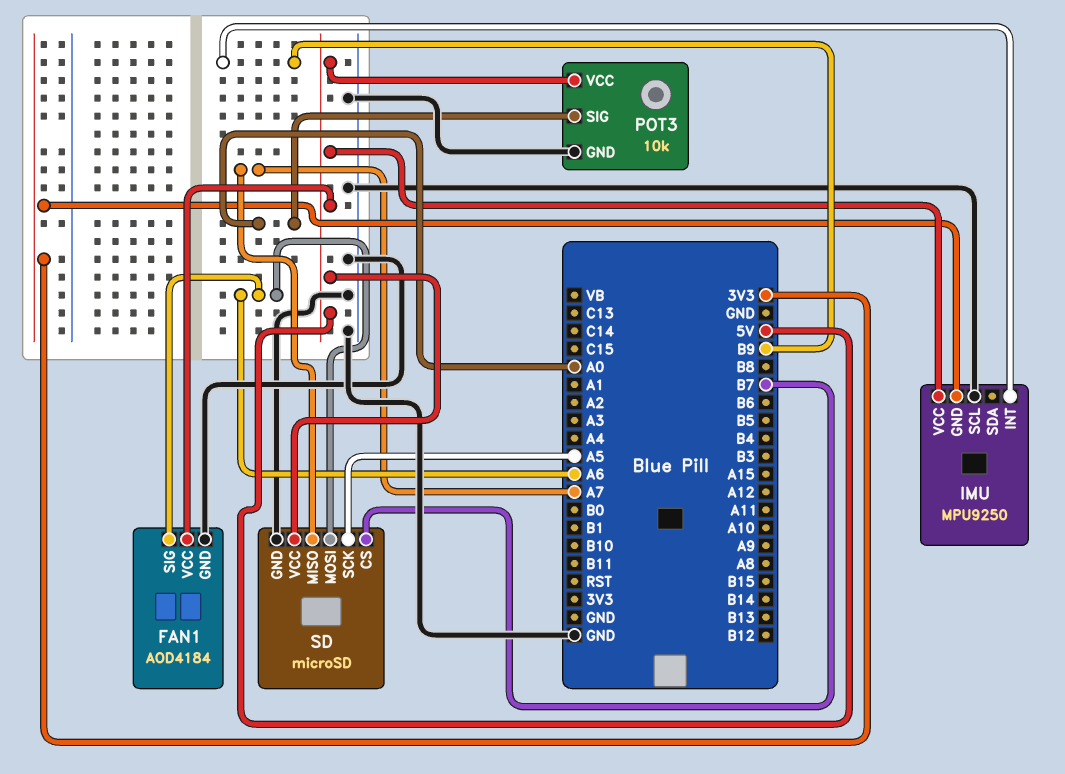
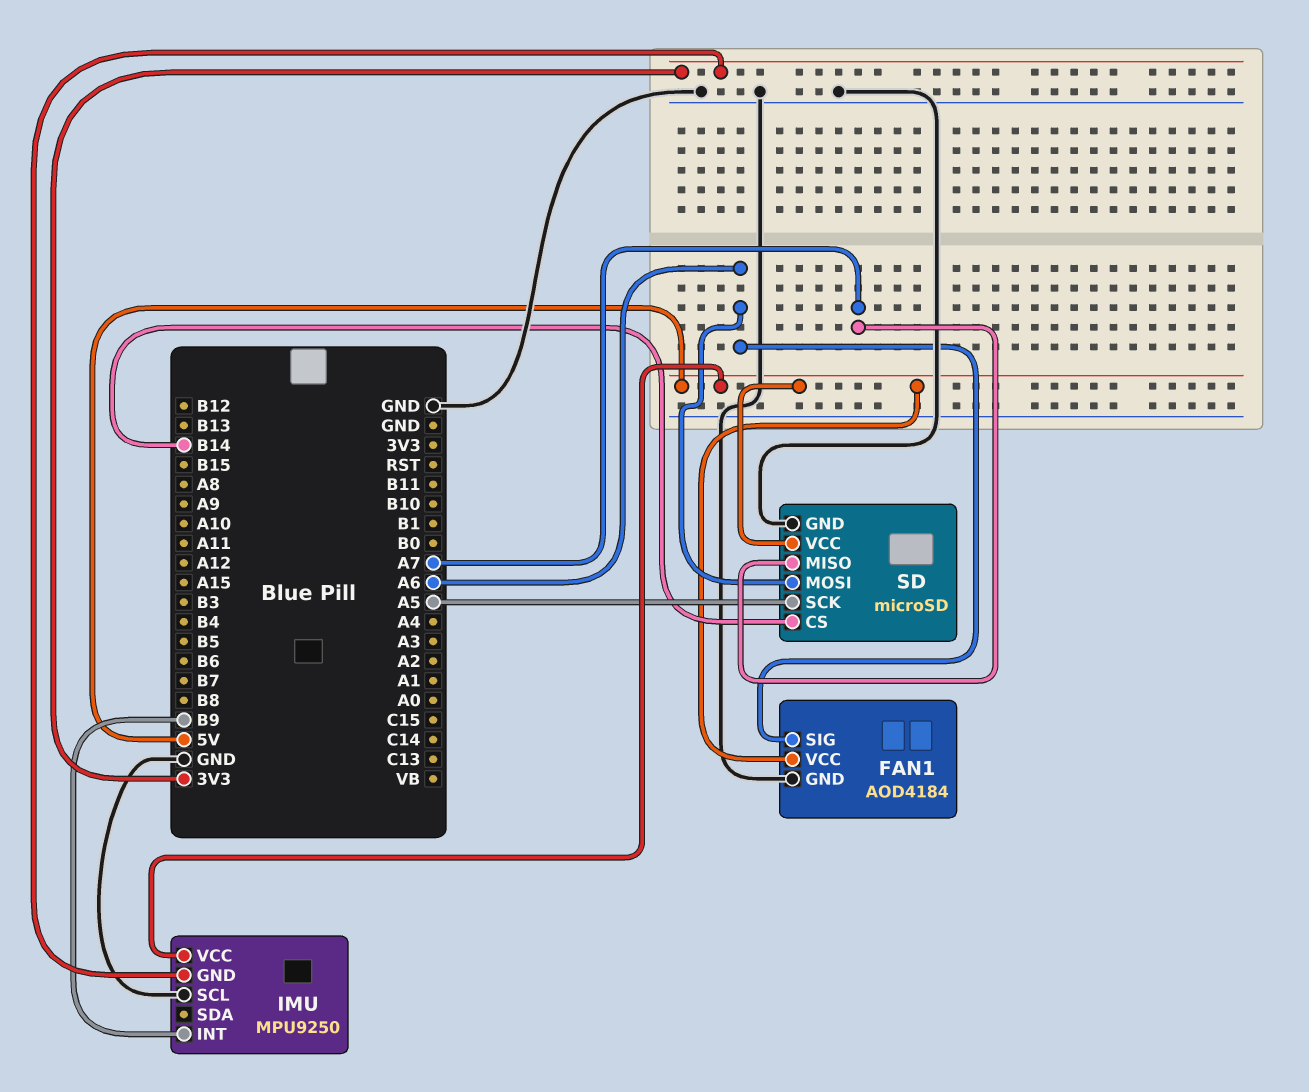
POT3: 10k -> none
POT3 pin GND: GND -> none
POT3 pin SIG: A0 -> none
POT3 pin VCC: 5V -> none
SD pin CS: B7 -> B14

